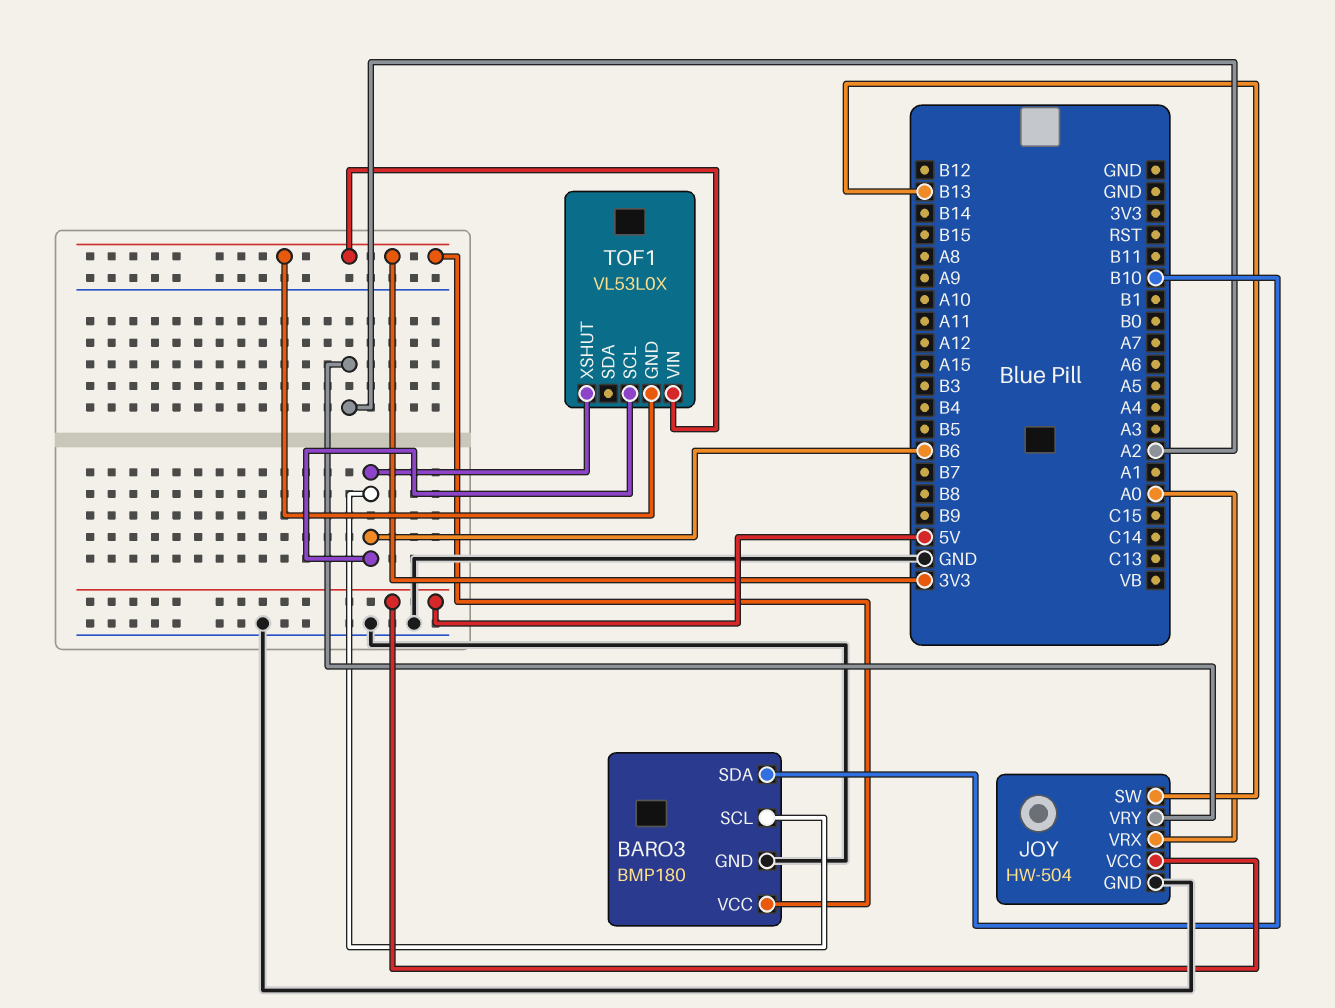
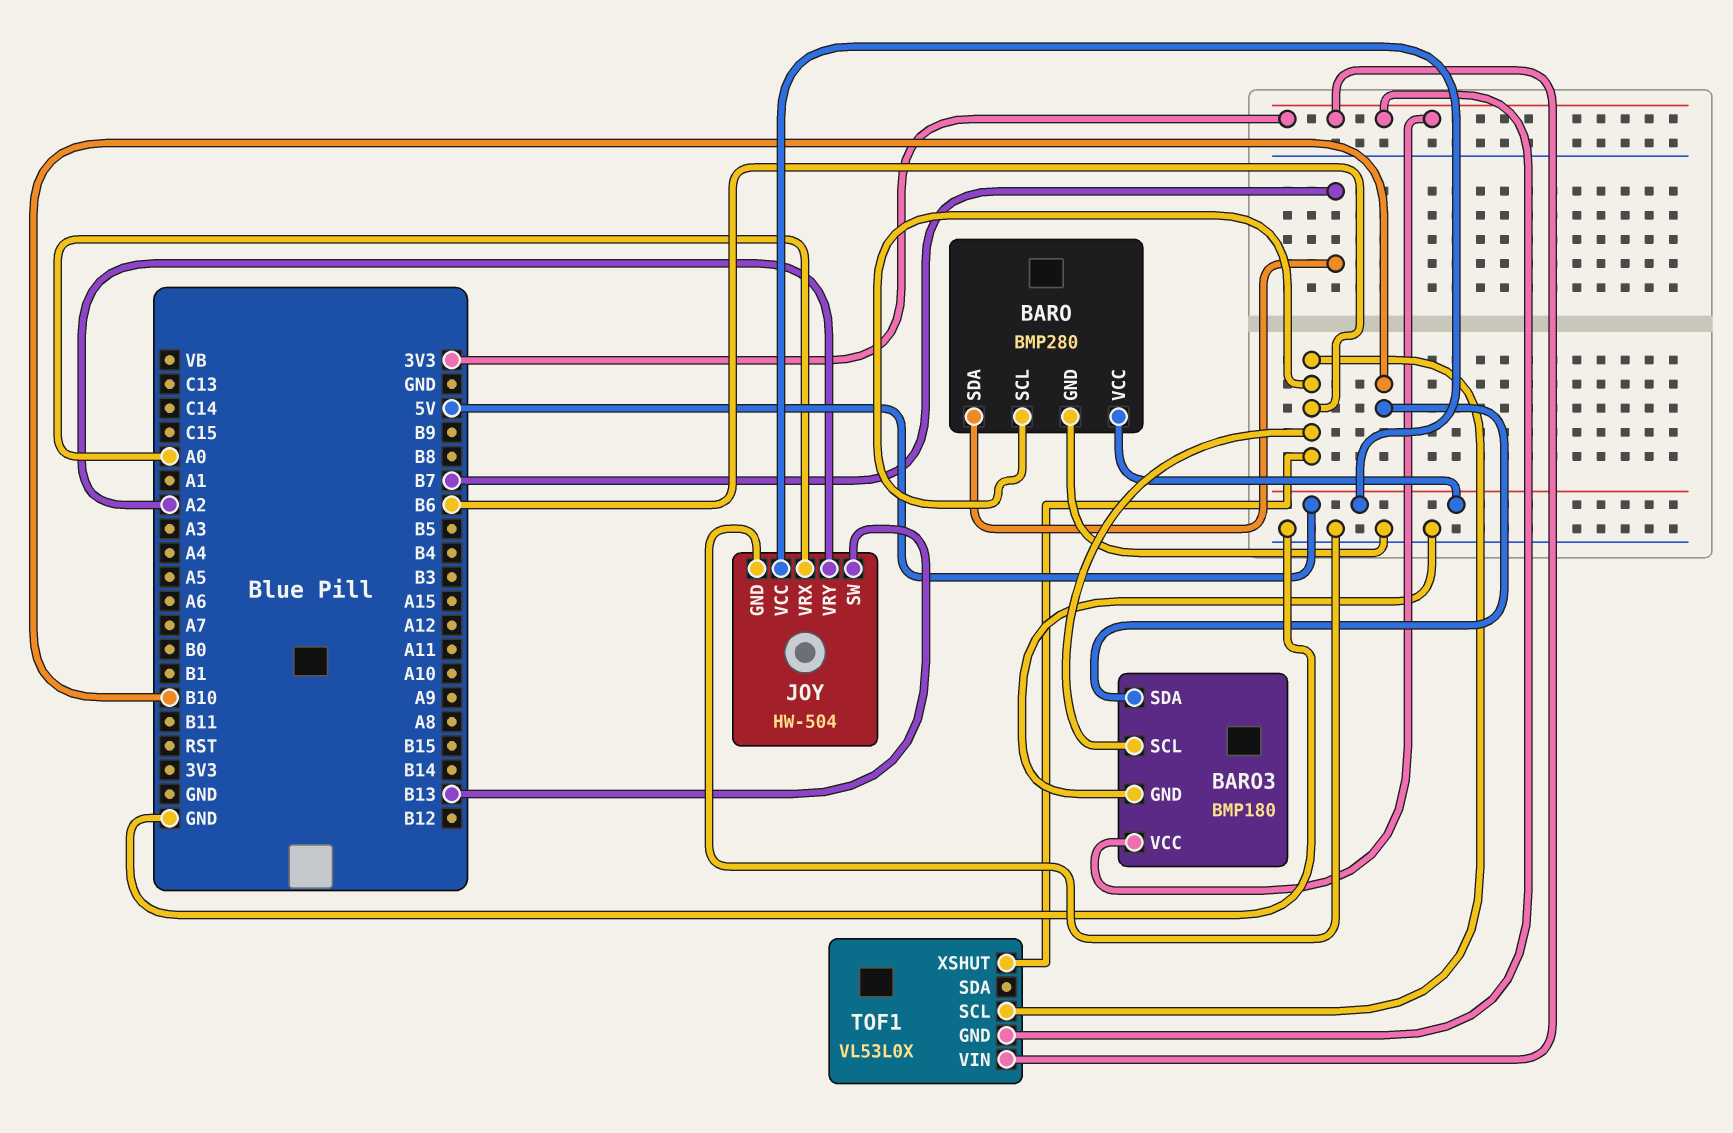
BARO: none -> BMP280
BARO pin GND: none -> GND
BARO pin SCL: none -> B6
BARO pin SDA: none -> B7
BARO pin VCC: none -> 5V

